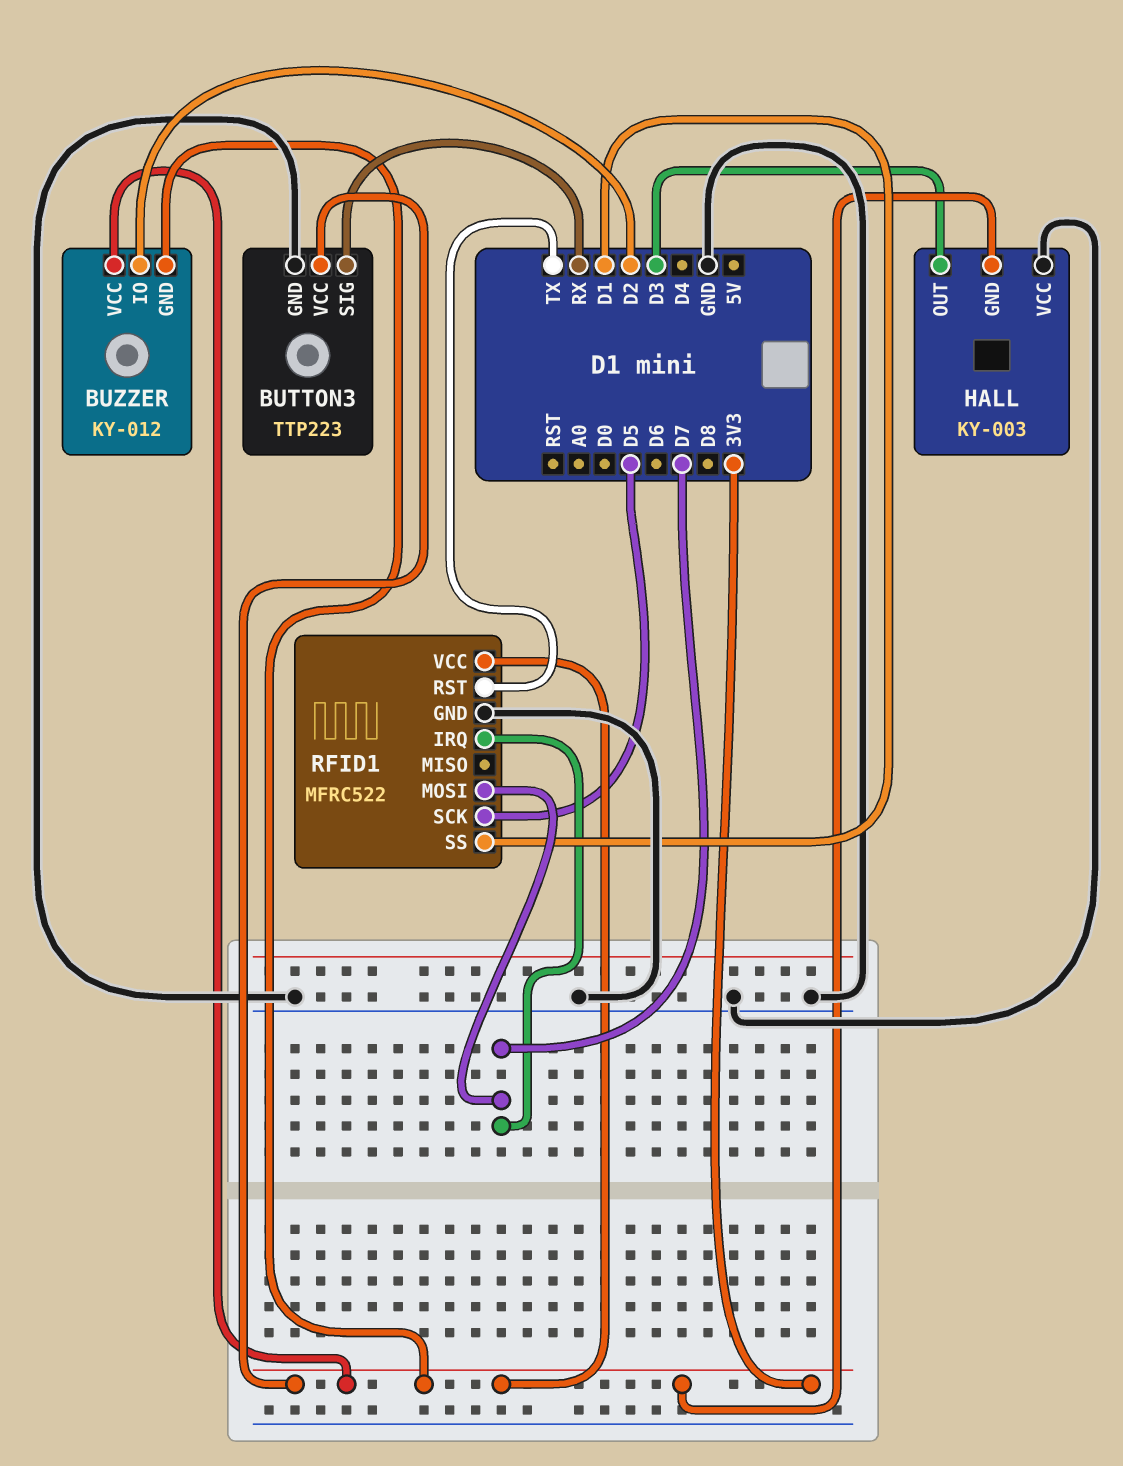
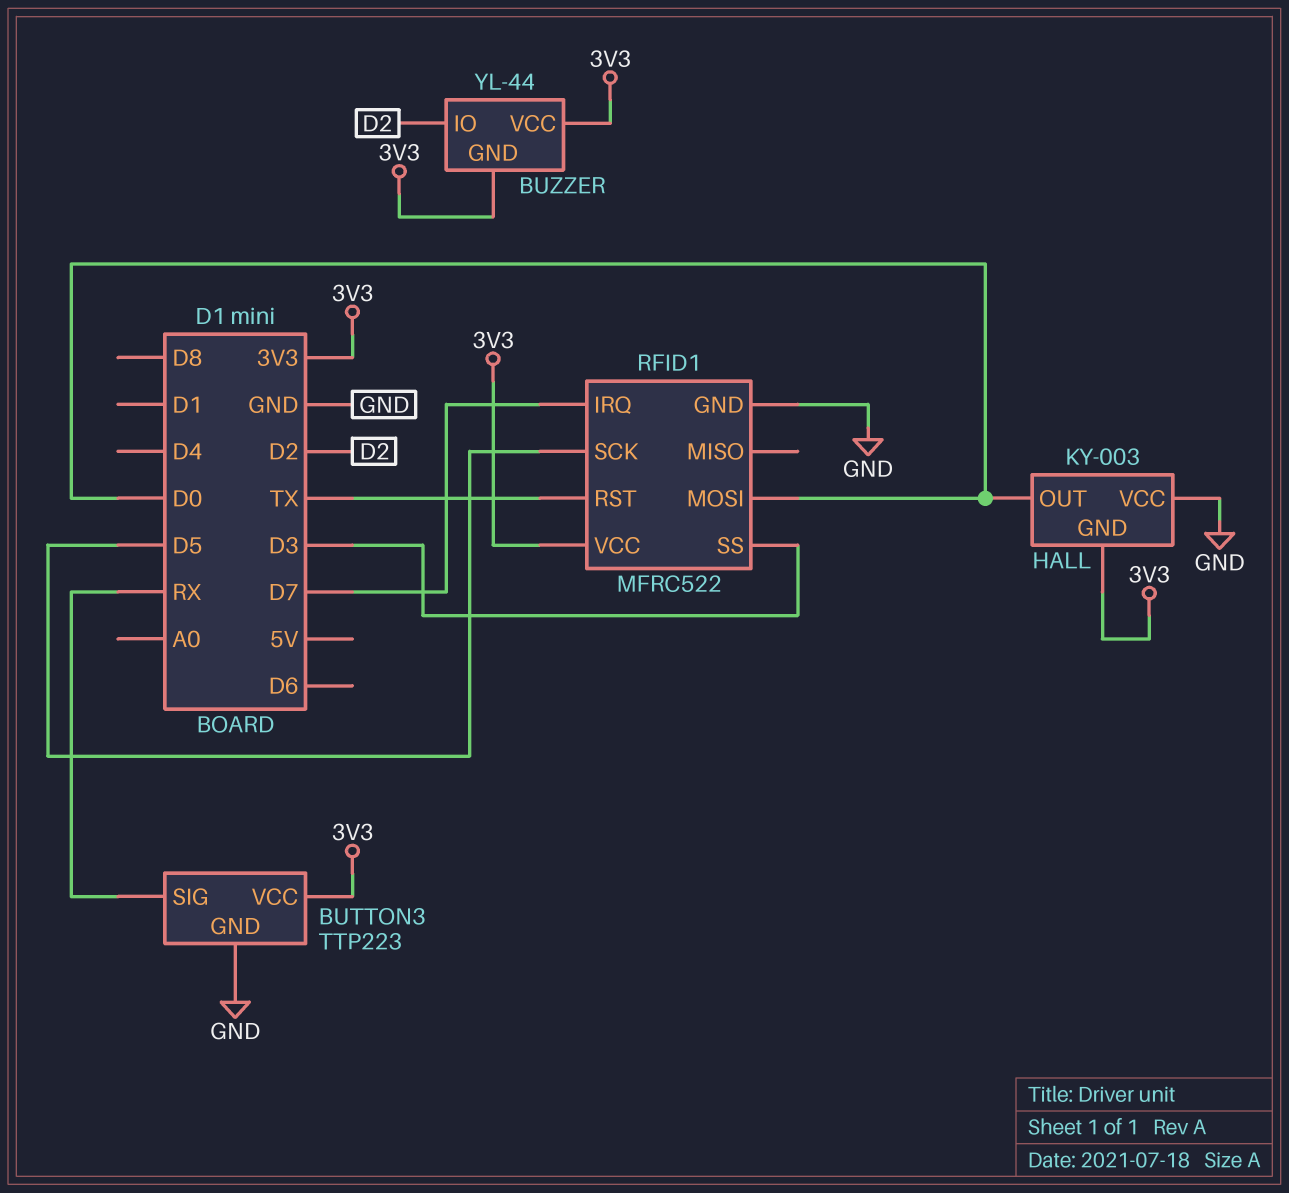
BUZZER: KY-012 -> YL-44
HALL pin OUT: D3 -> D0
RFID1 pin MOSI: D7 -> D0
RFID1 pin SS: D1 -> D3

